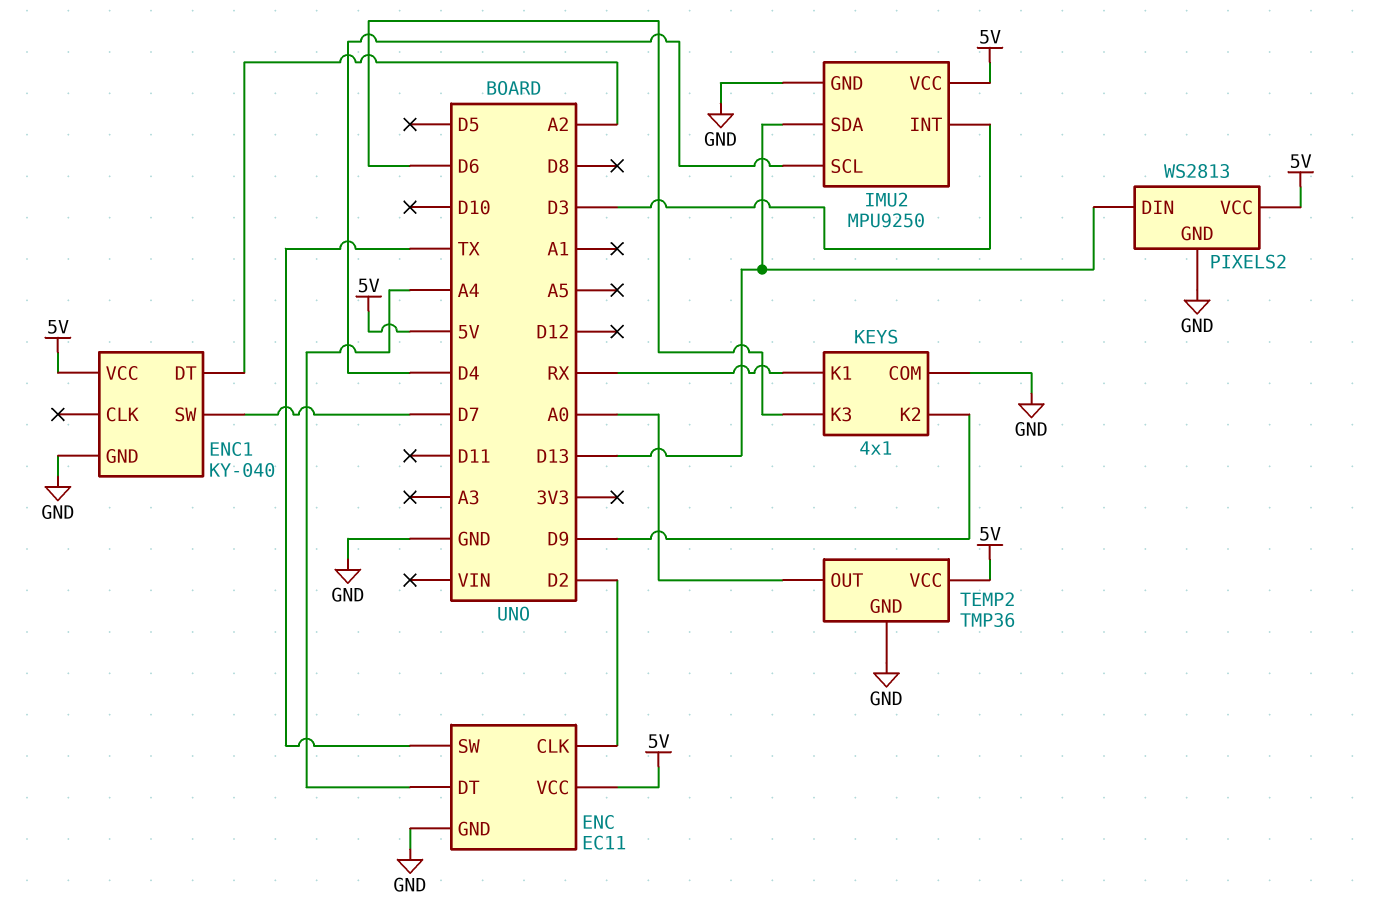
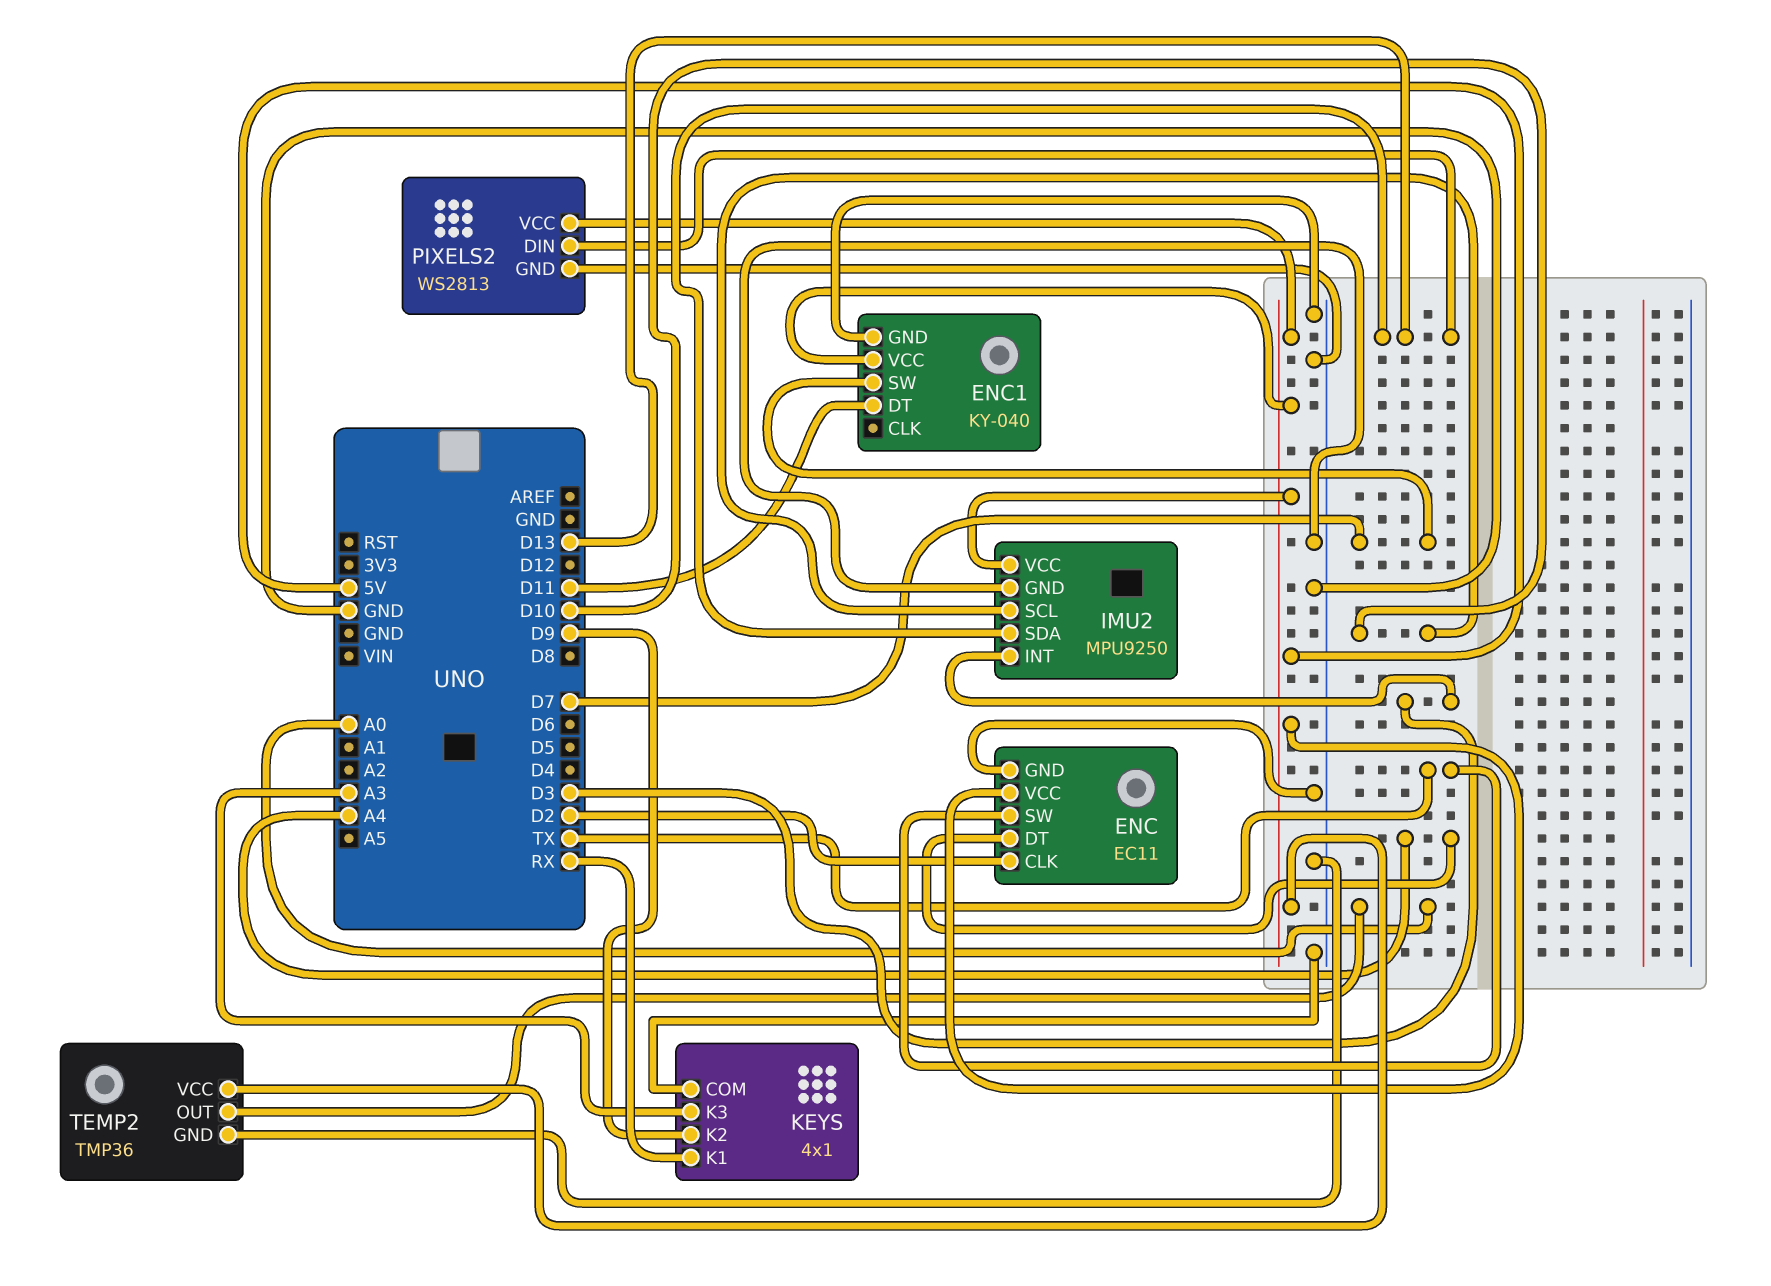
ENC1 pin DT: A2 -> D11
IMU2 pin SCL: D4 -> D10
KEYS pin K3: D6 -> A3

